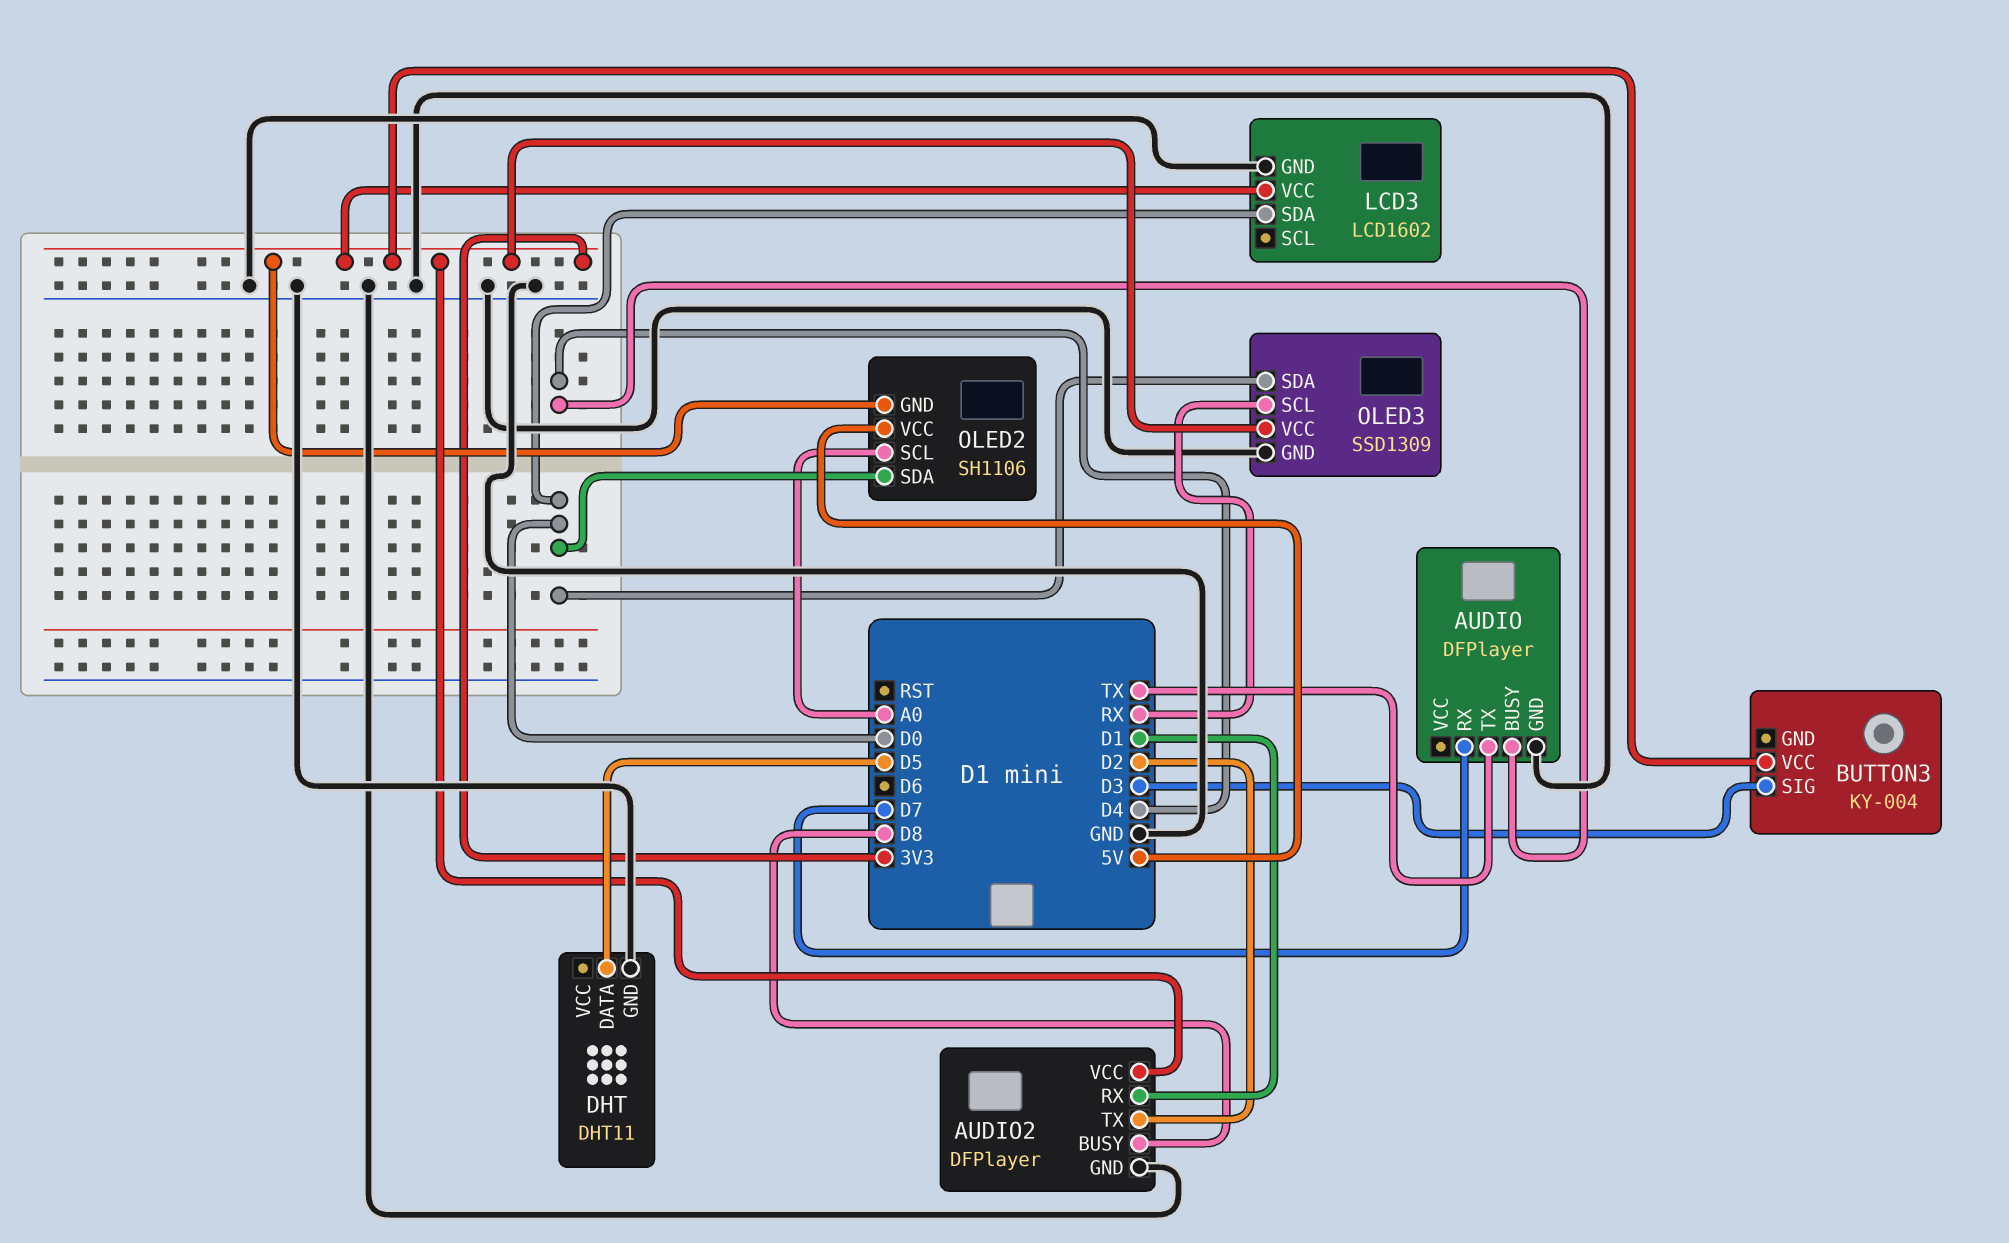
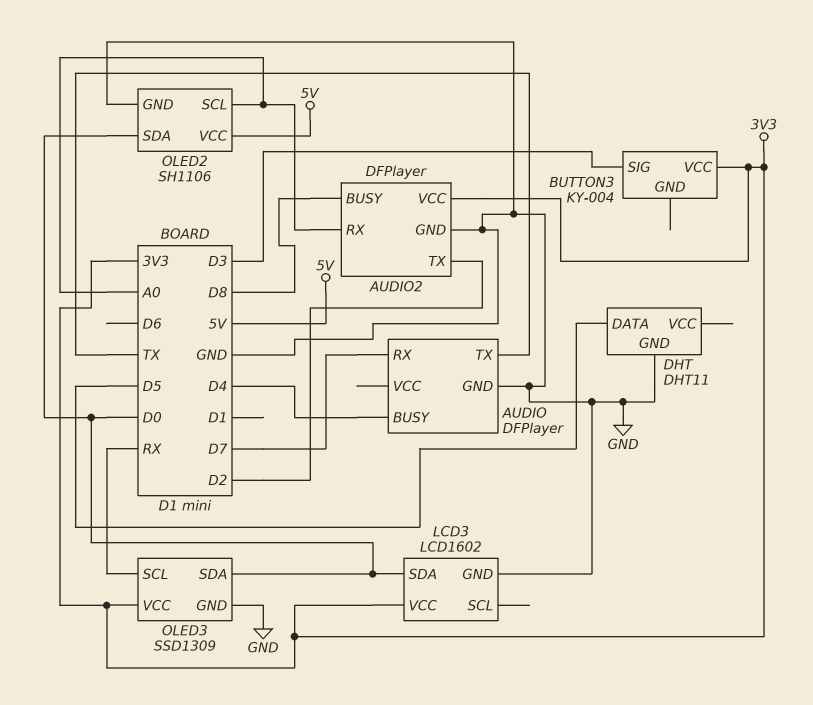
AUDIO2 pin RX: D1 -> A0
OLED2 pin GND: 3V3 -> GND

